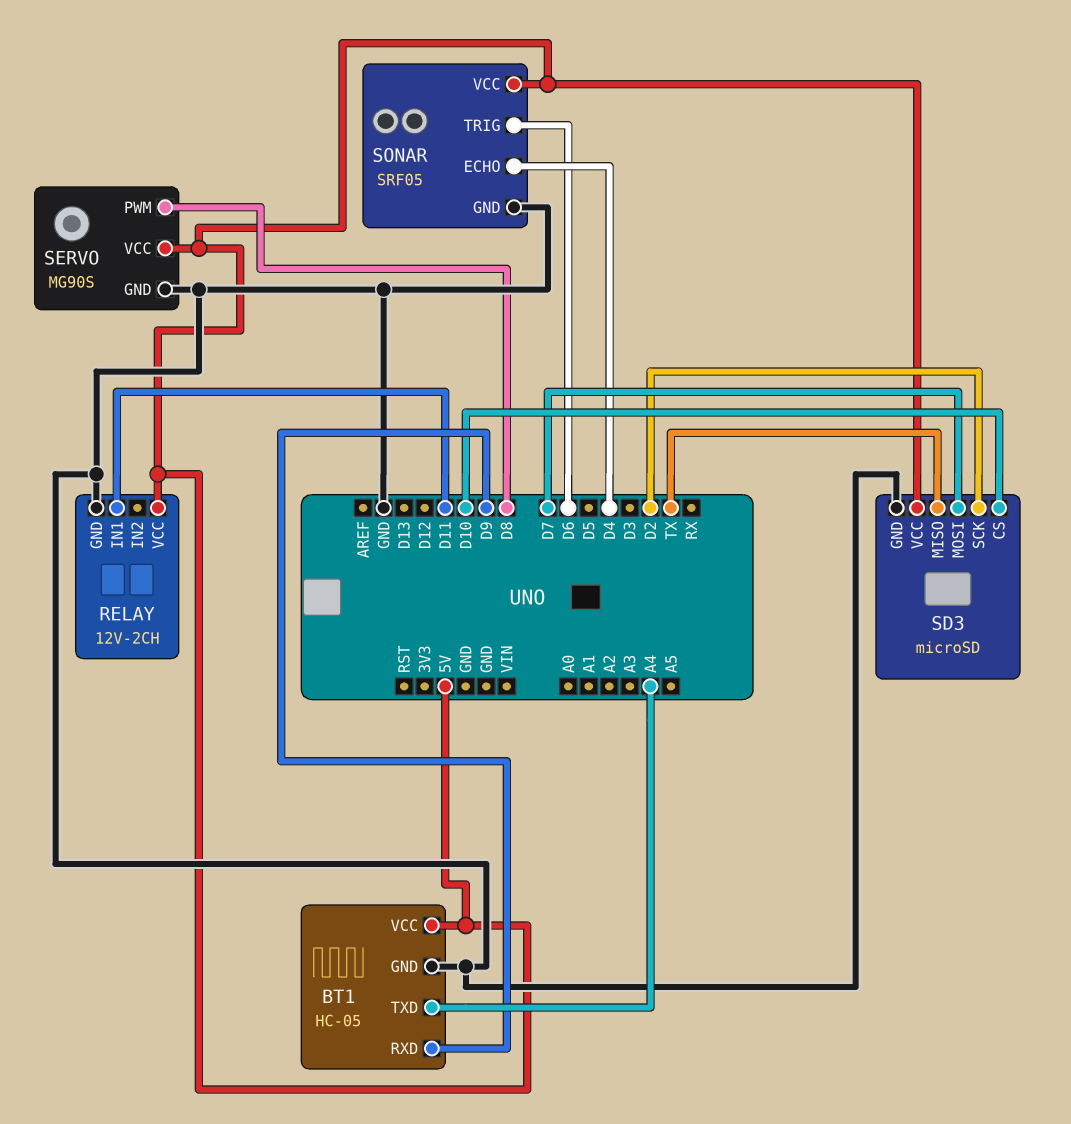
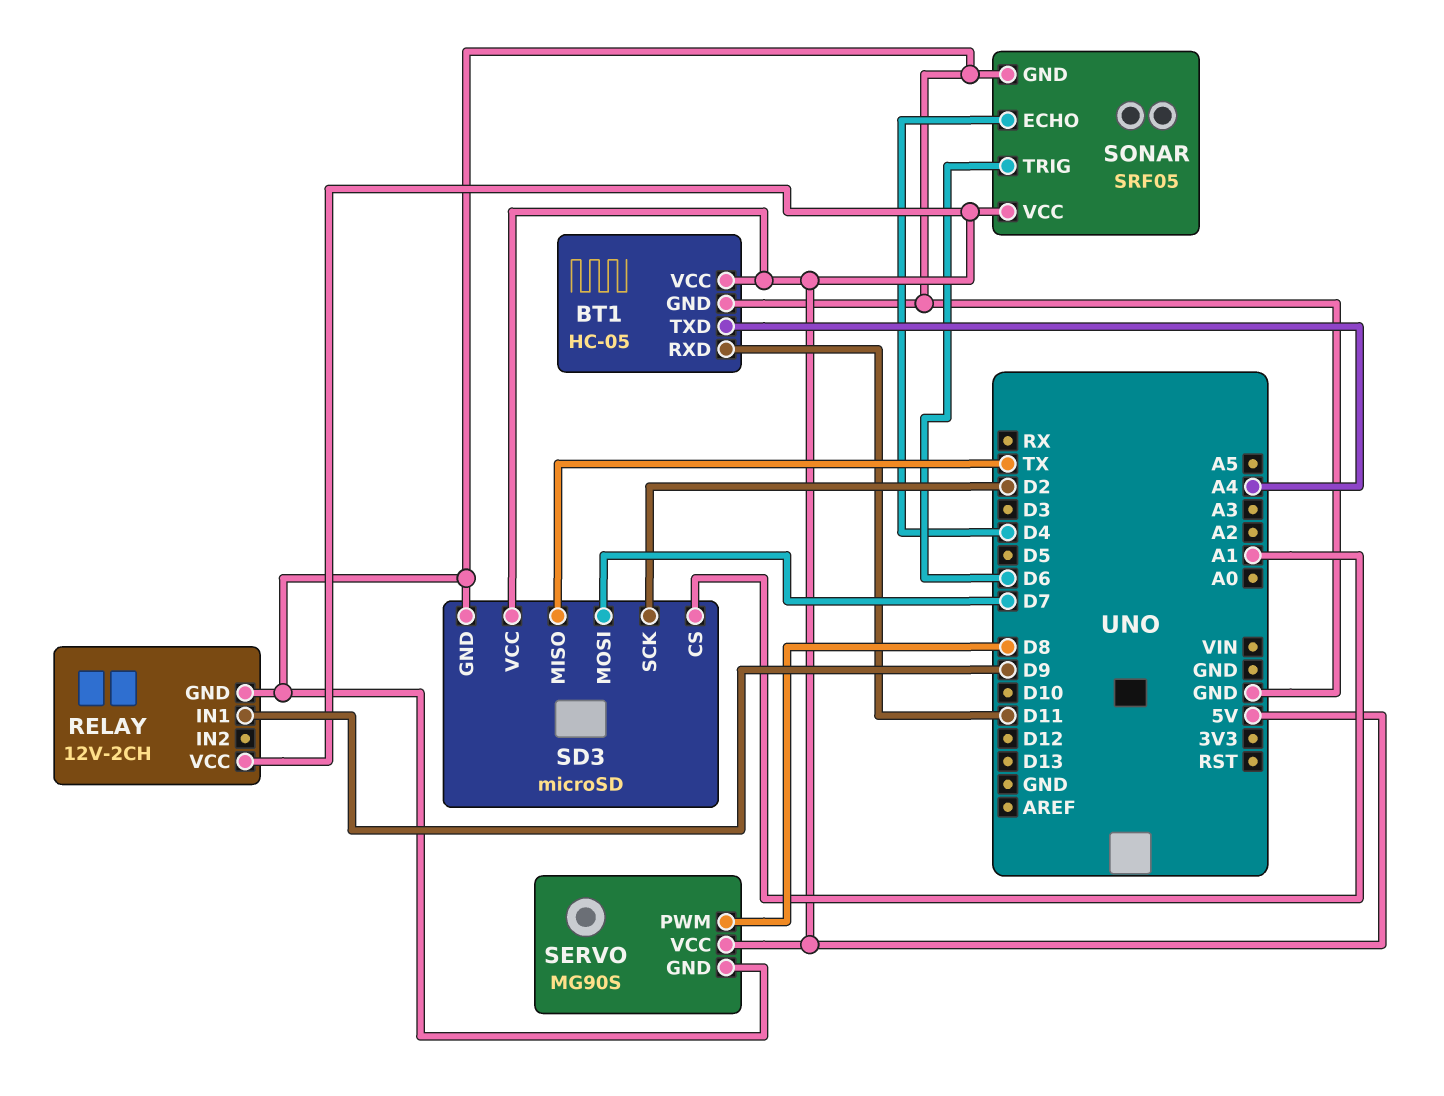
BT1 pin RXD: D9 -> D11
RELAY pin IN1: D11 -> D9
SD3 pin CS: D10 -> A1

